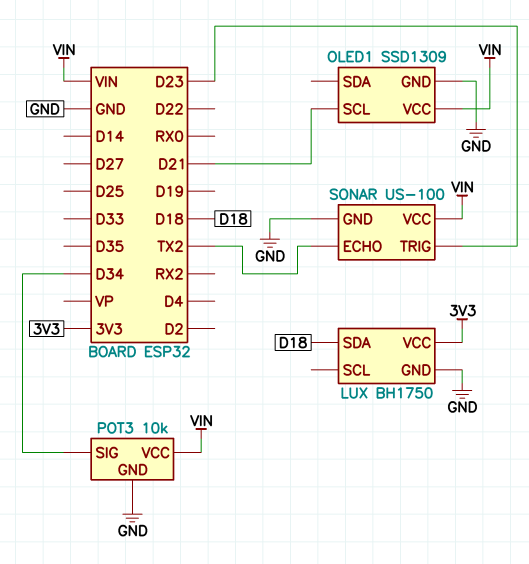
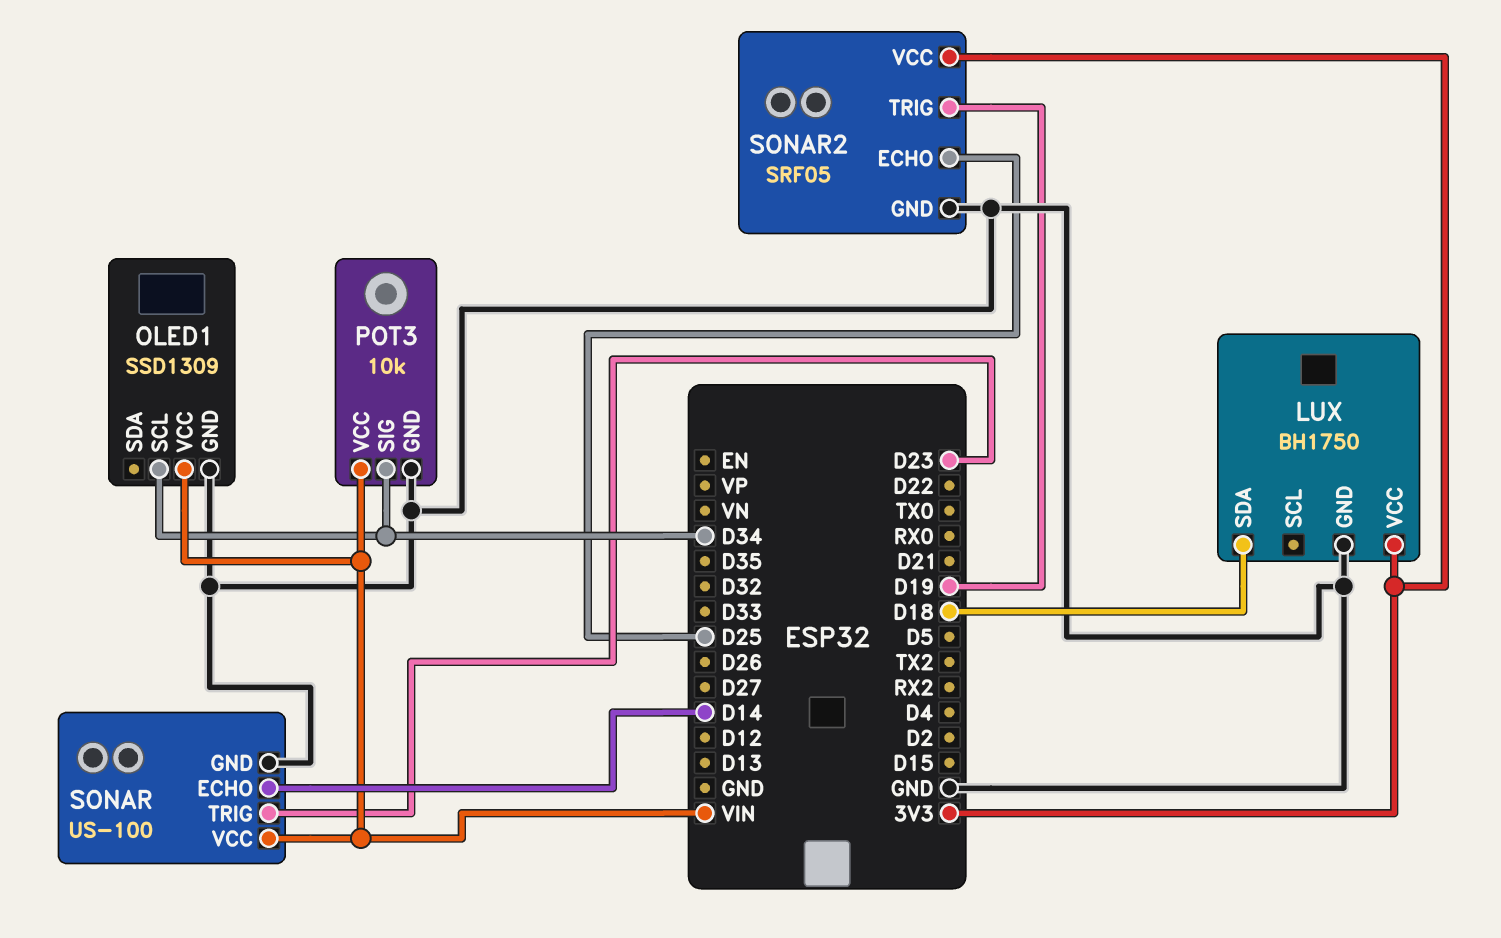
OLED1 pin SCL: D21 -> D34
SONAR pin ECHO: TX2 -> D14
SONAR2: none -> SRF05
SONAR2 pin ECHO: none -> D25
SONAR2 pin GND: none -> GND
SONAR2 pin TRIG: none -> D19
SONAR2 pin VCC: none -> 3V3

